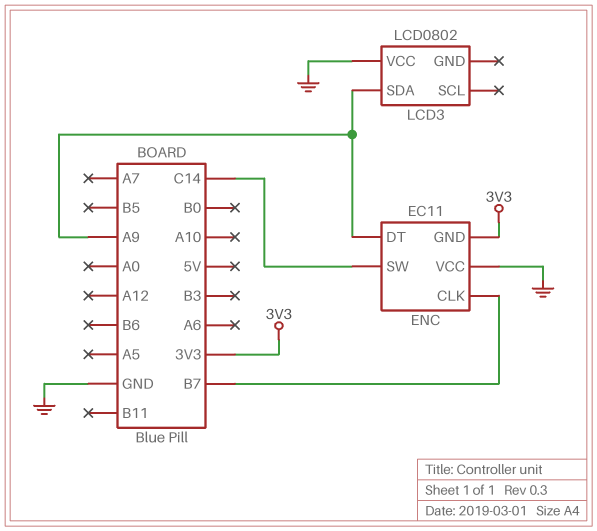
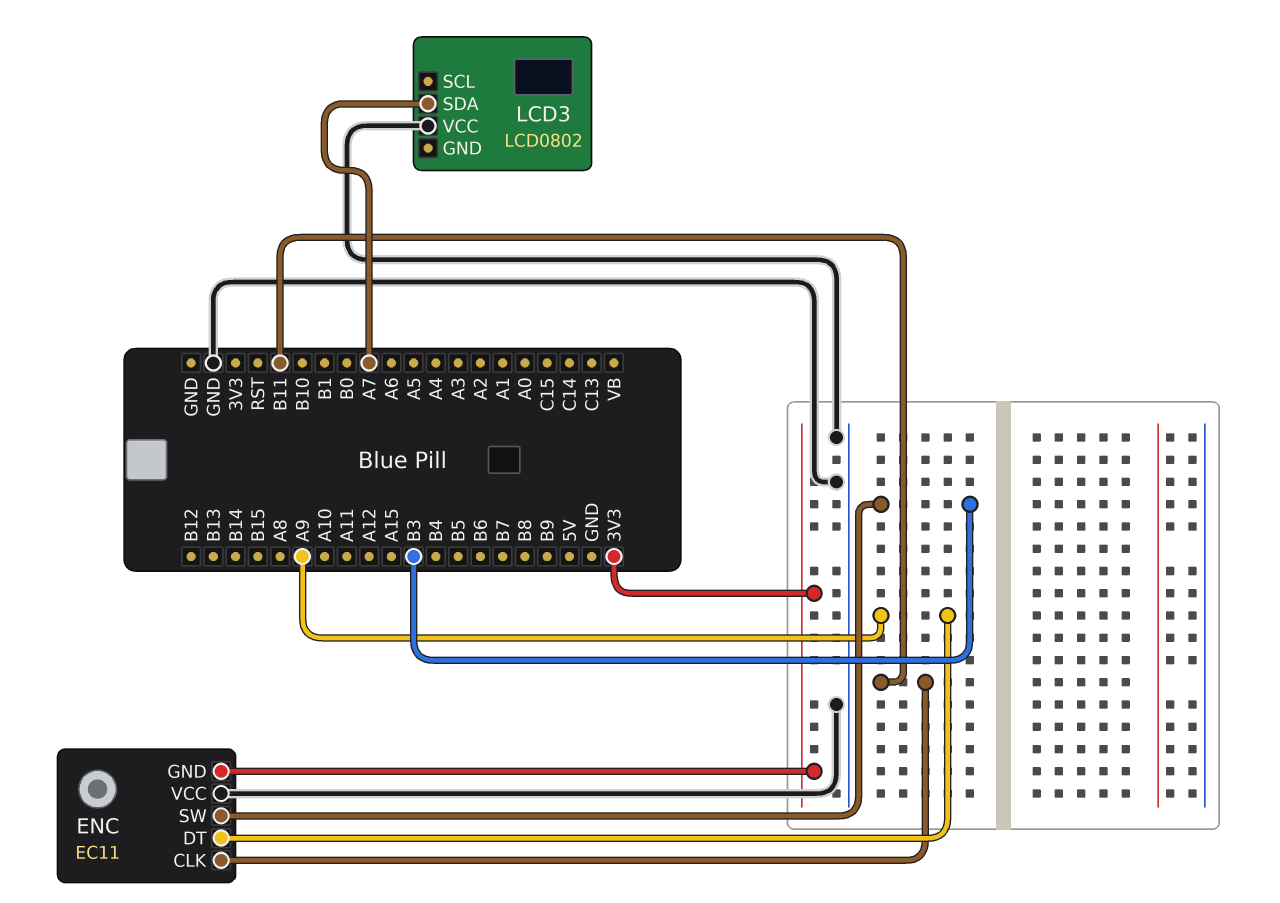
ENC pin CLK: B7 -> B11
ENC pin SW: C14 -> B3
LCD3 pin SDA: A9 -> A7

